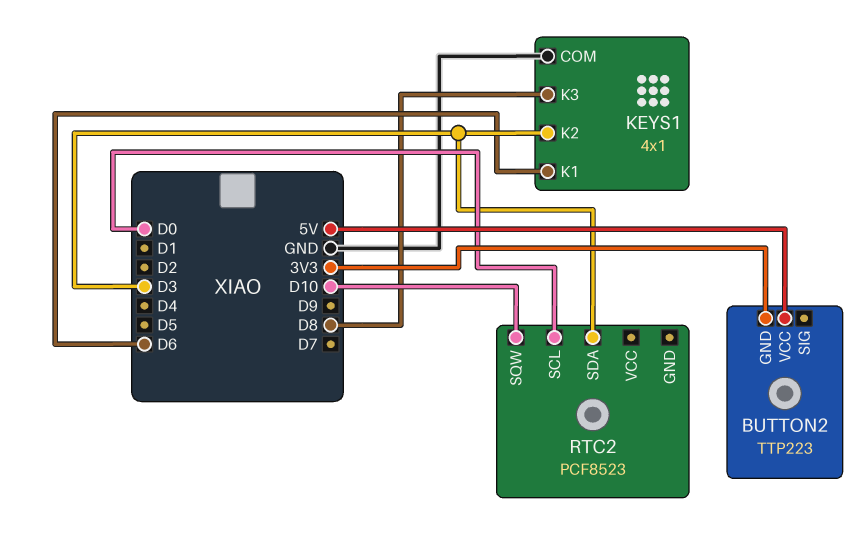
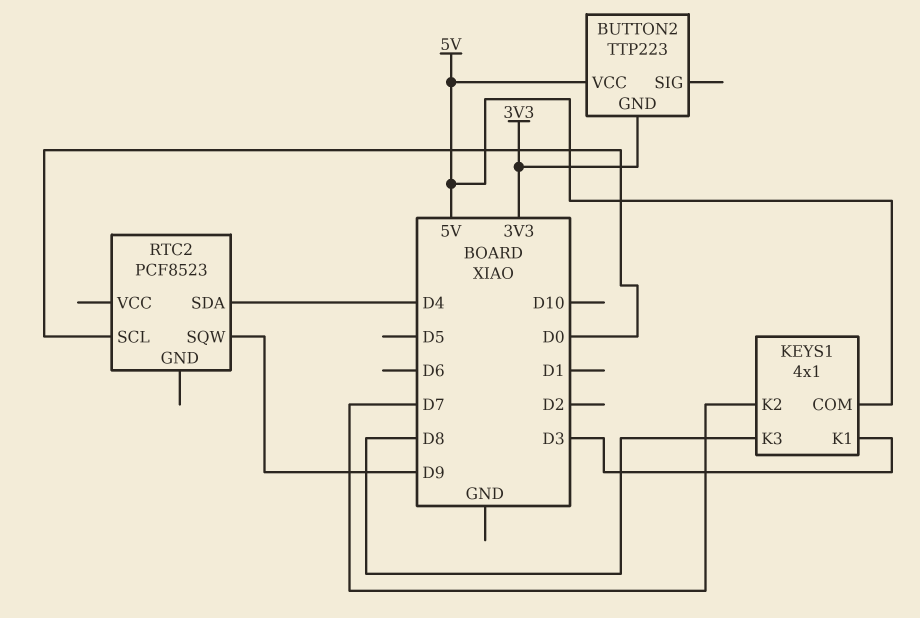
KEYS1 pin COM: GND -> 5V
KEYS1 pin K1: D6 -> D3
KEYS1 pin K2: D3 -> D7
RTC2 pin SDA: D3 -> D4
RTC2 pin SQW: D10 -> D9

